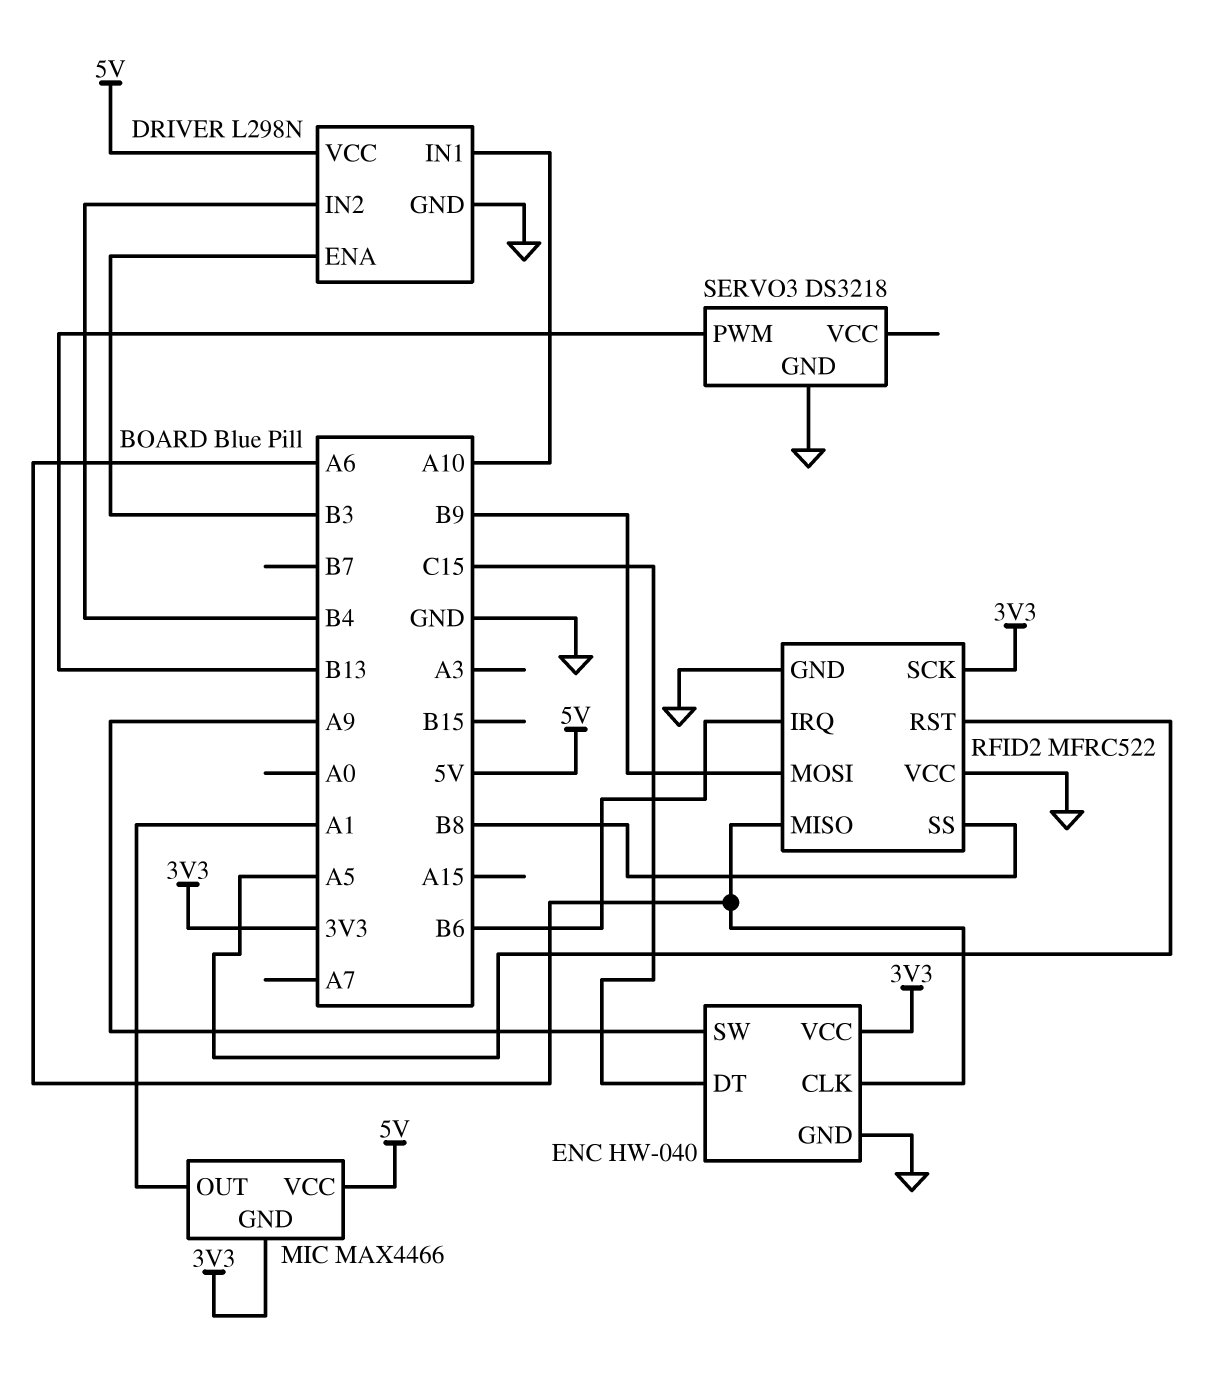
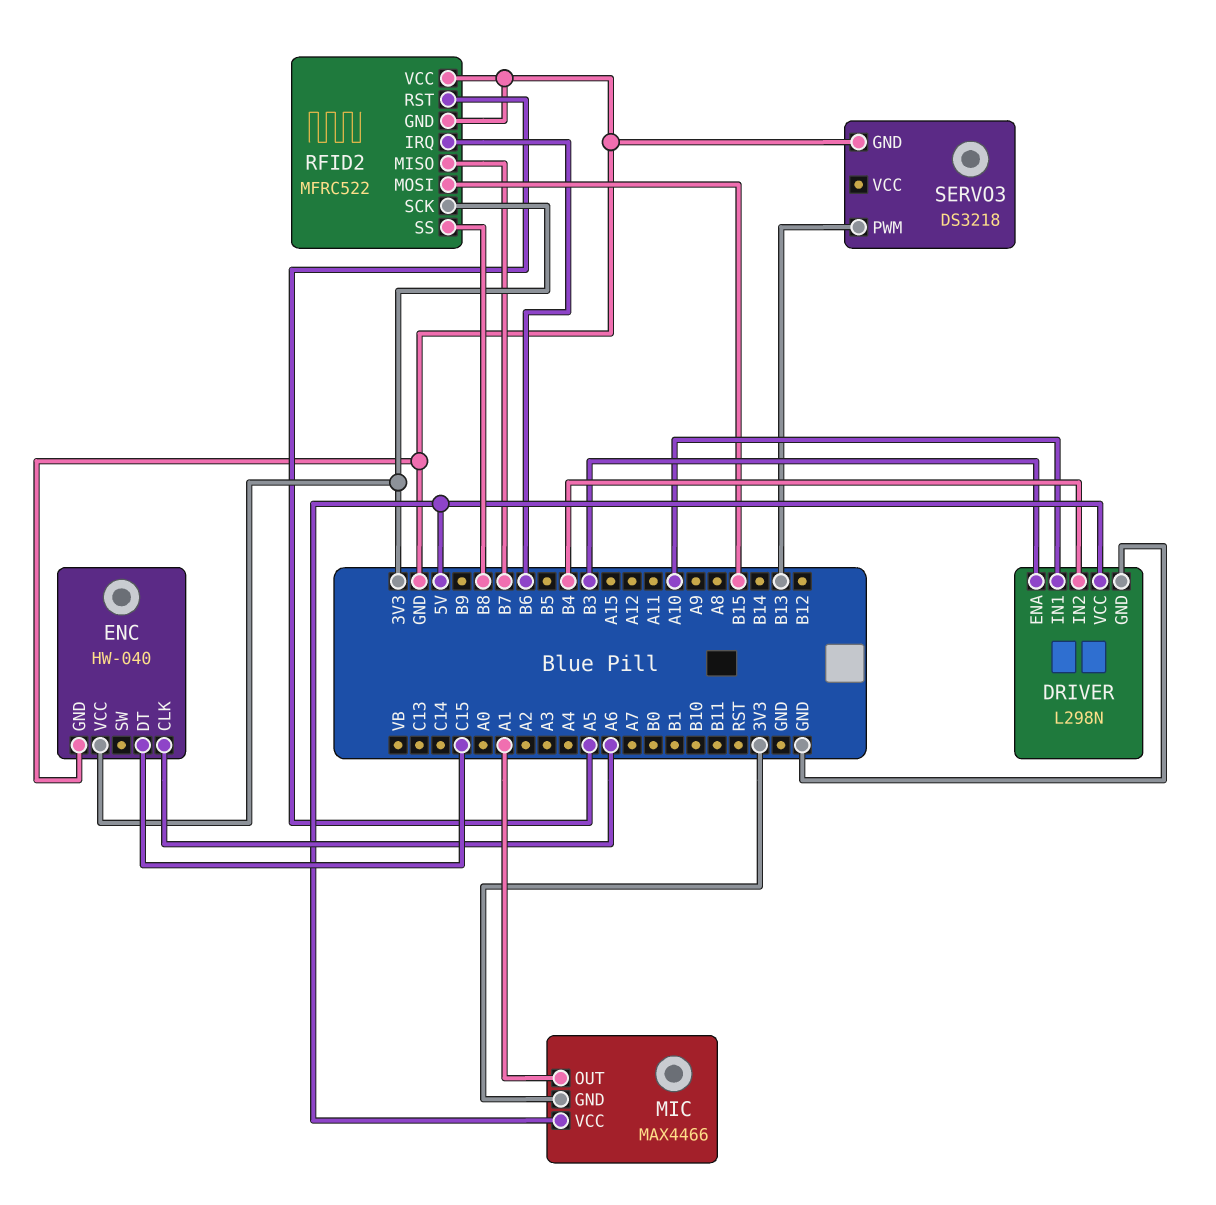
ENC pin SW: A9 -> none
RFID2 pin MISO: A6 -> B7
RFID2 pin MOSI: B9 -> B15

